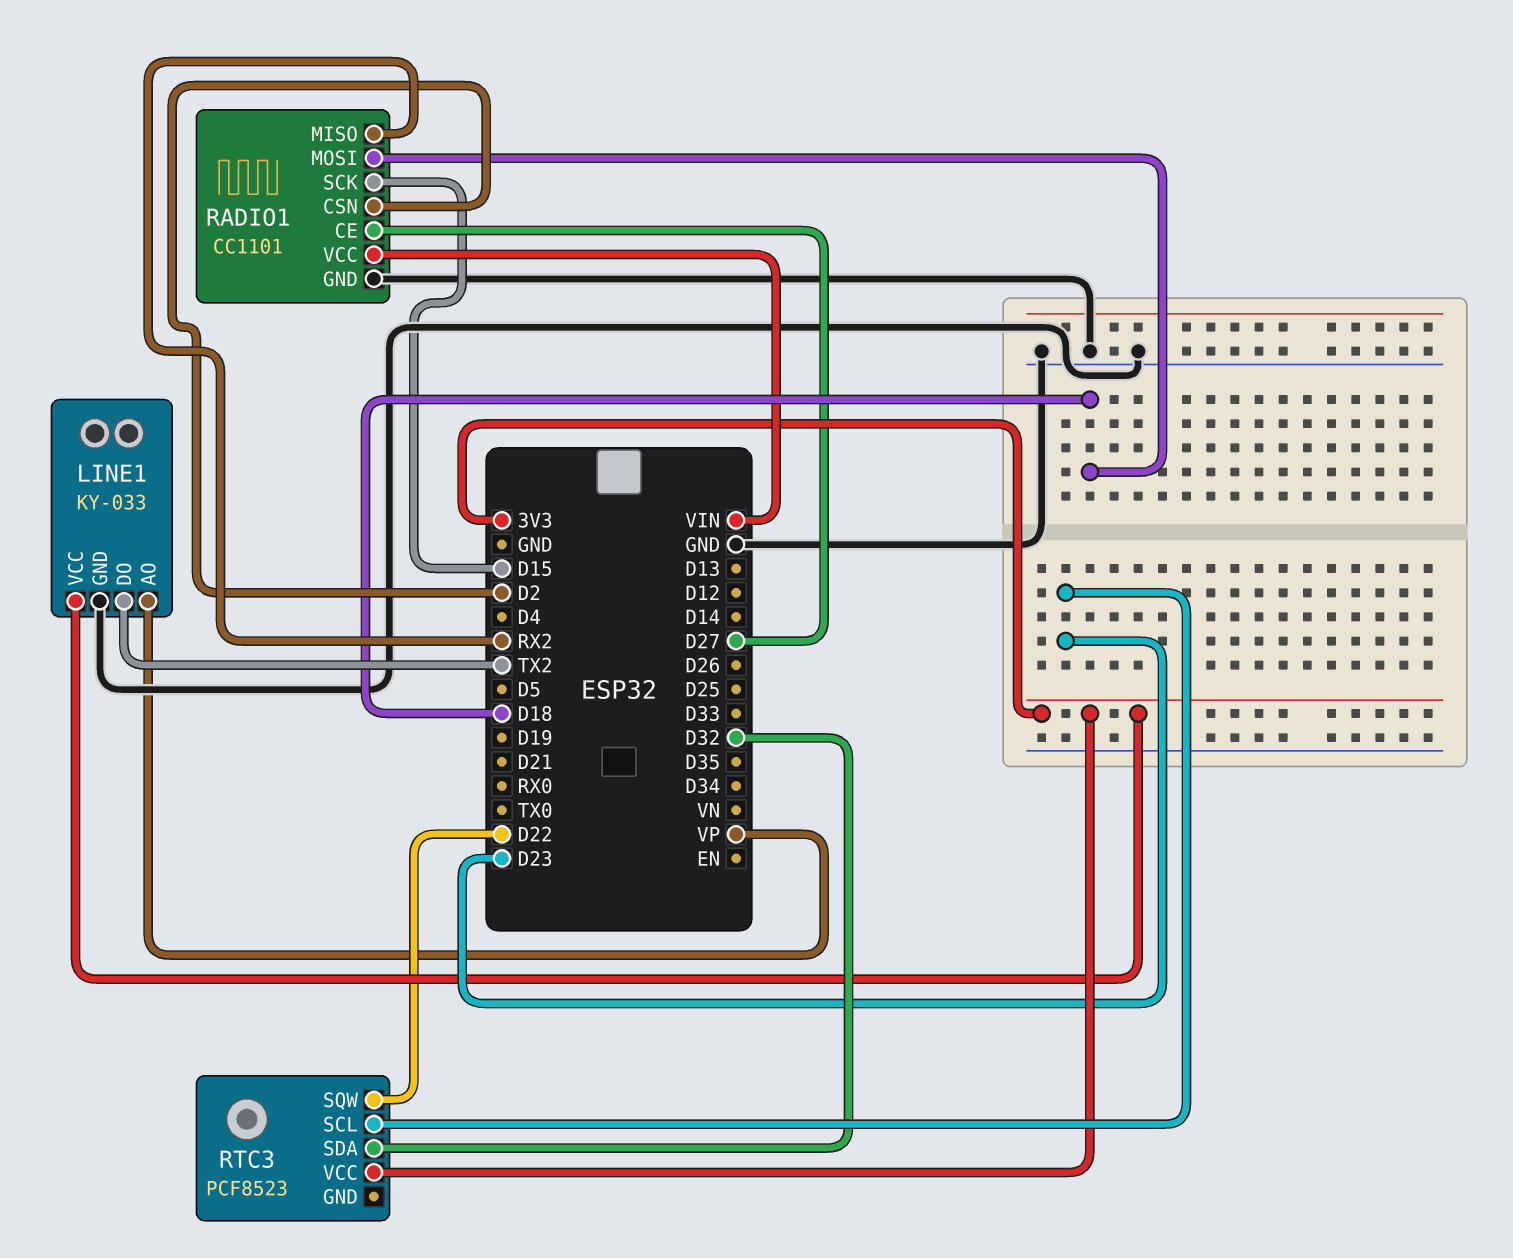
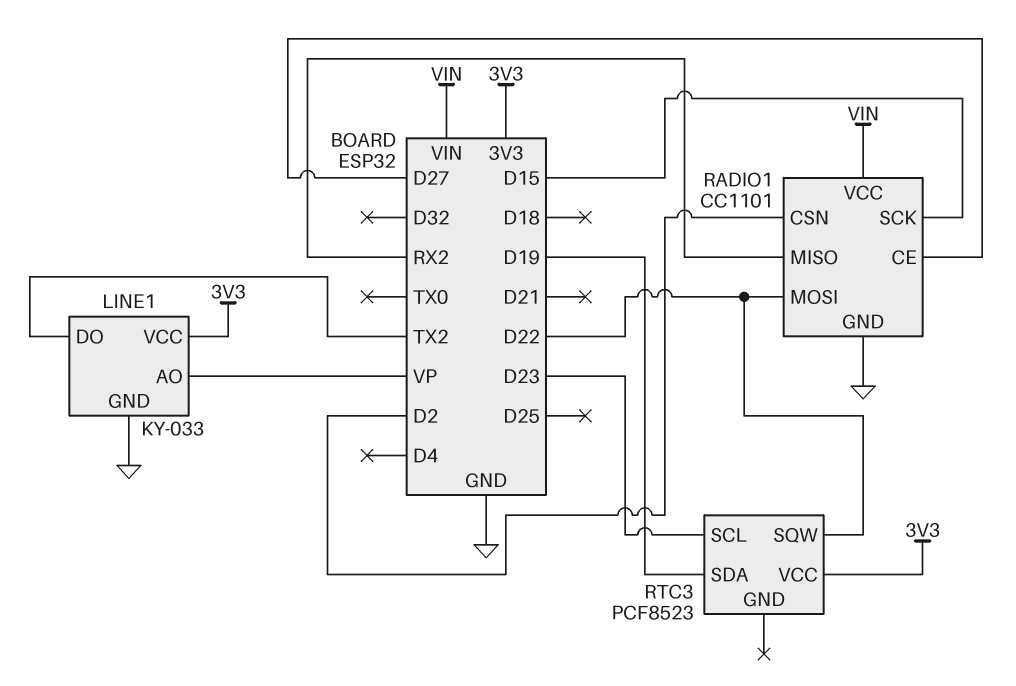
RADIO1 pin MOSI: D18 -> D22
RTC3 pin SDA: D32 -> D19

